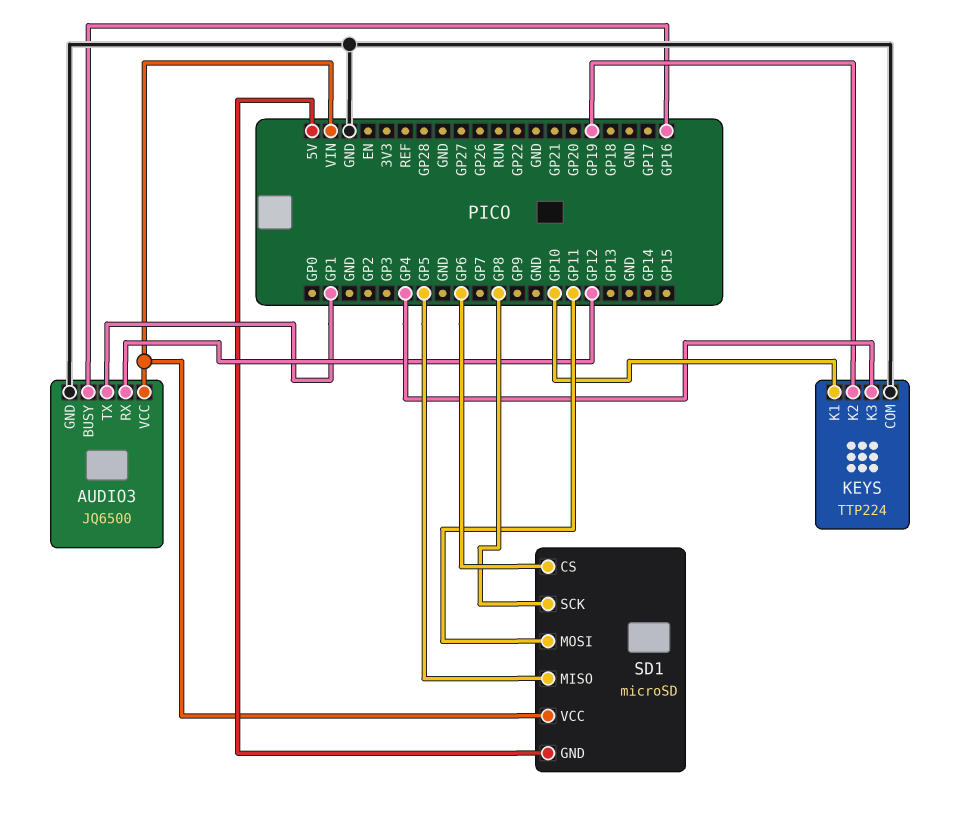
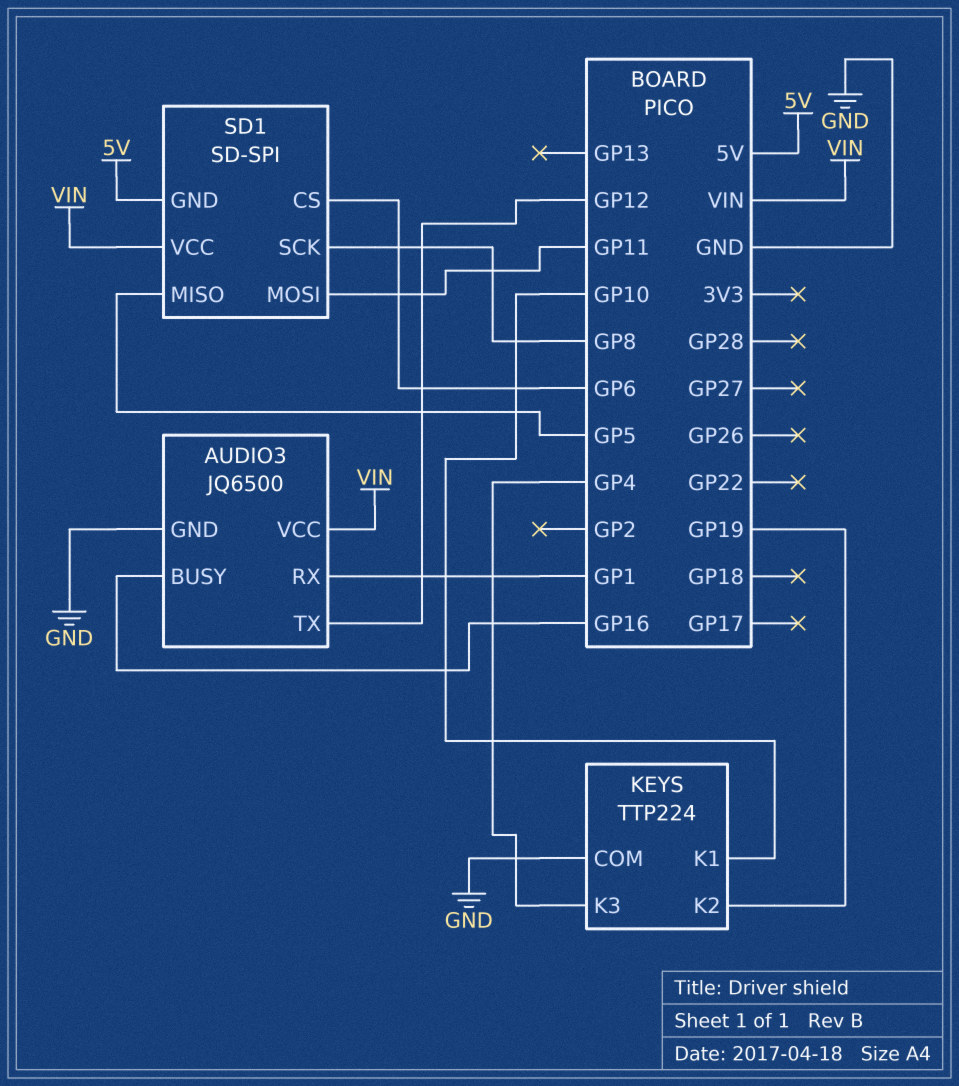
AUDIO3 pin RX: GP12 -> GP1
AUDIO3 pin TX: GP1 -> GP12
SD1: microSD -> SD-SPI

